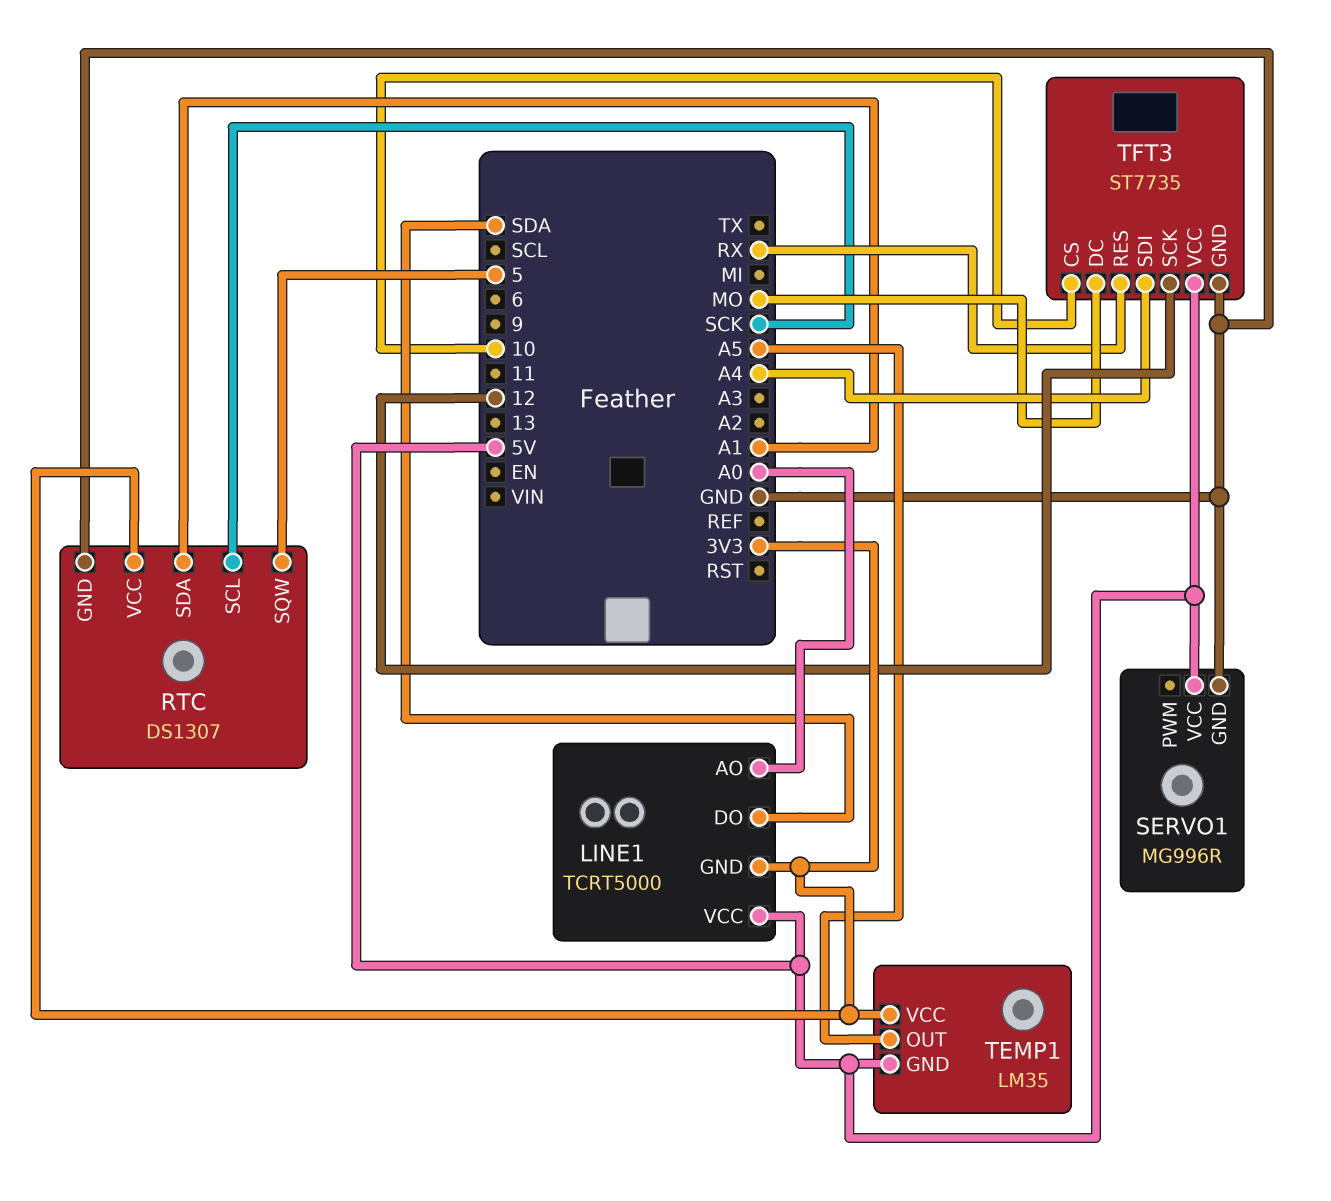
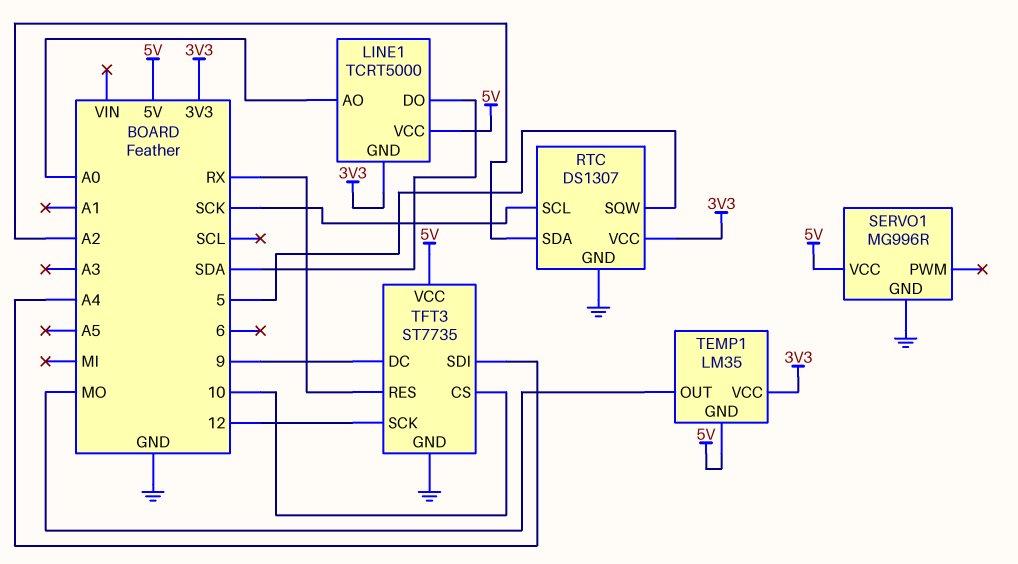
RTC pin SDA: A1 -> A2
TEMP1 pin OUT: A5 -> MO
TFT3 pin DC: MO -> 9

